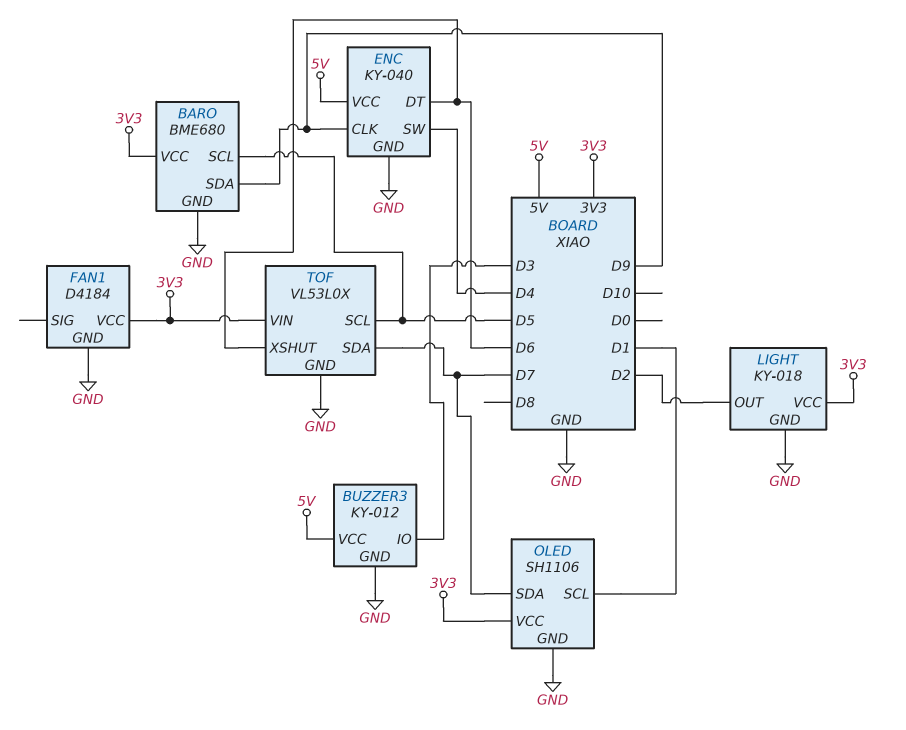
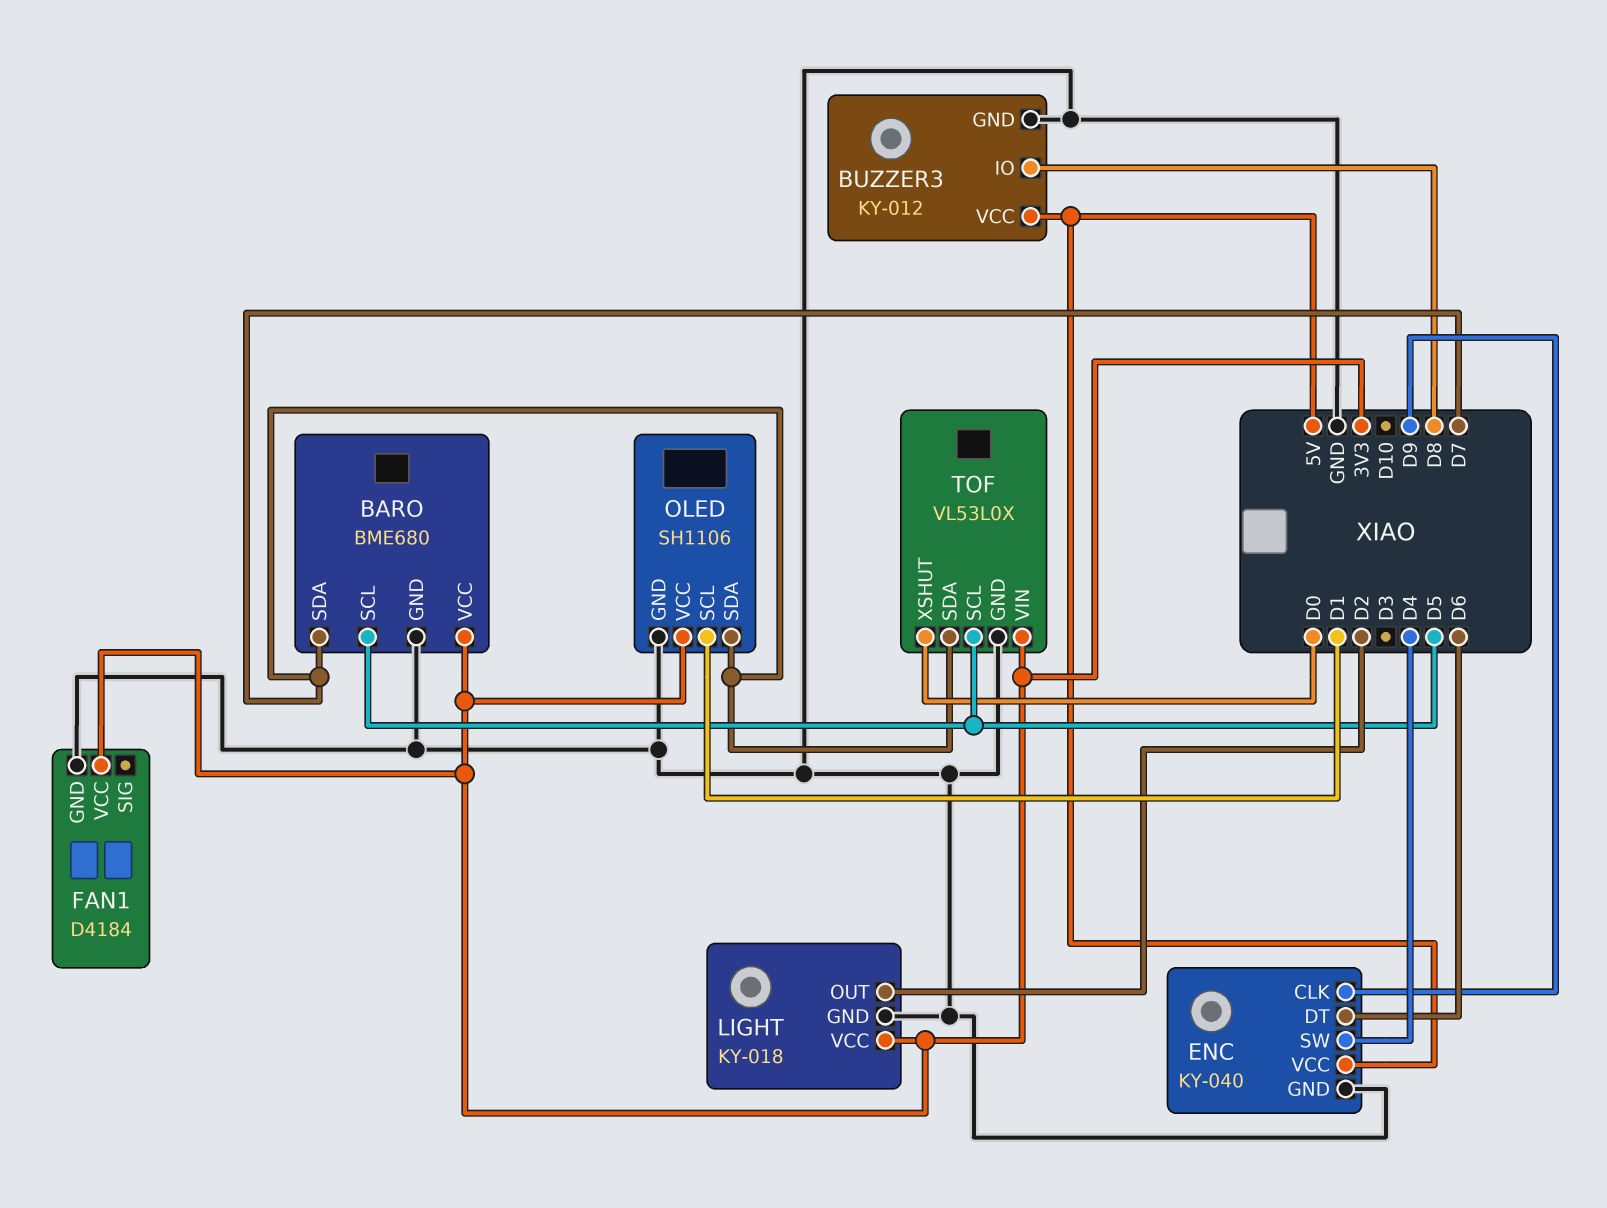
BARO pin SDA: D9 -> D7
BUZZER3 pin IO: D3 -> D8
TOF pin XSHUT: D6 -> D0

